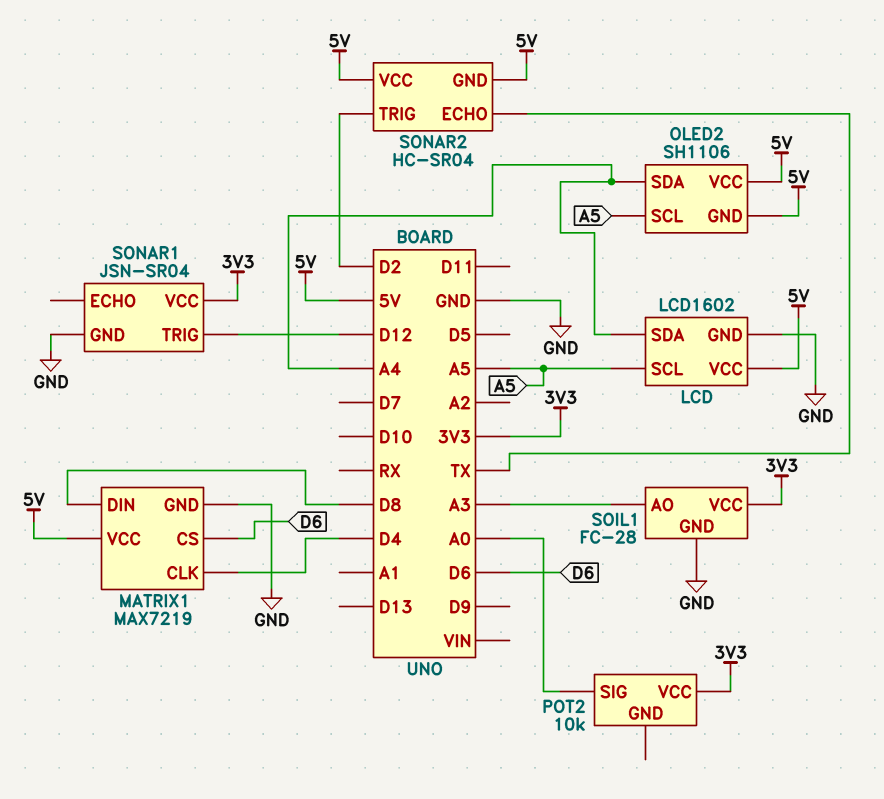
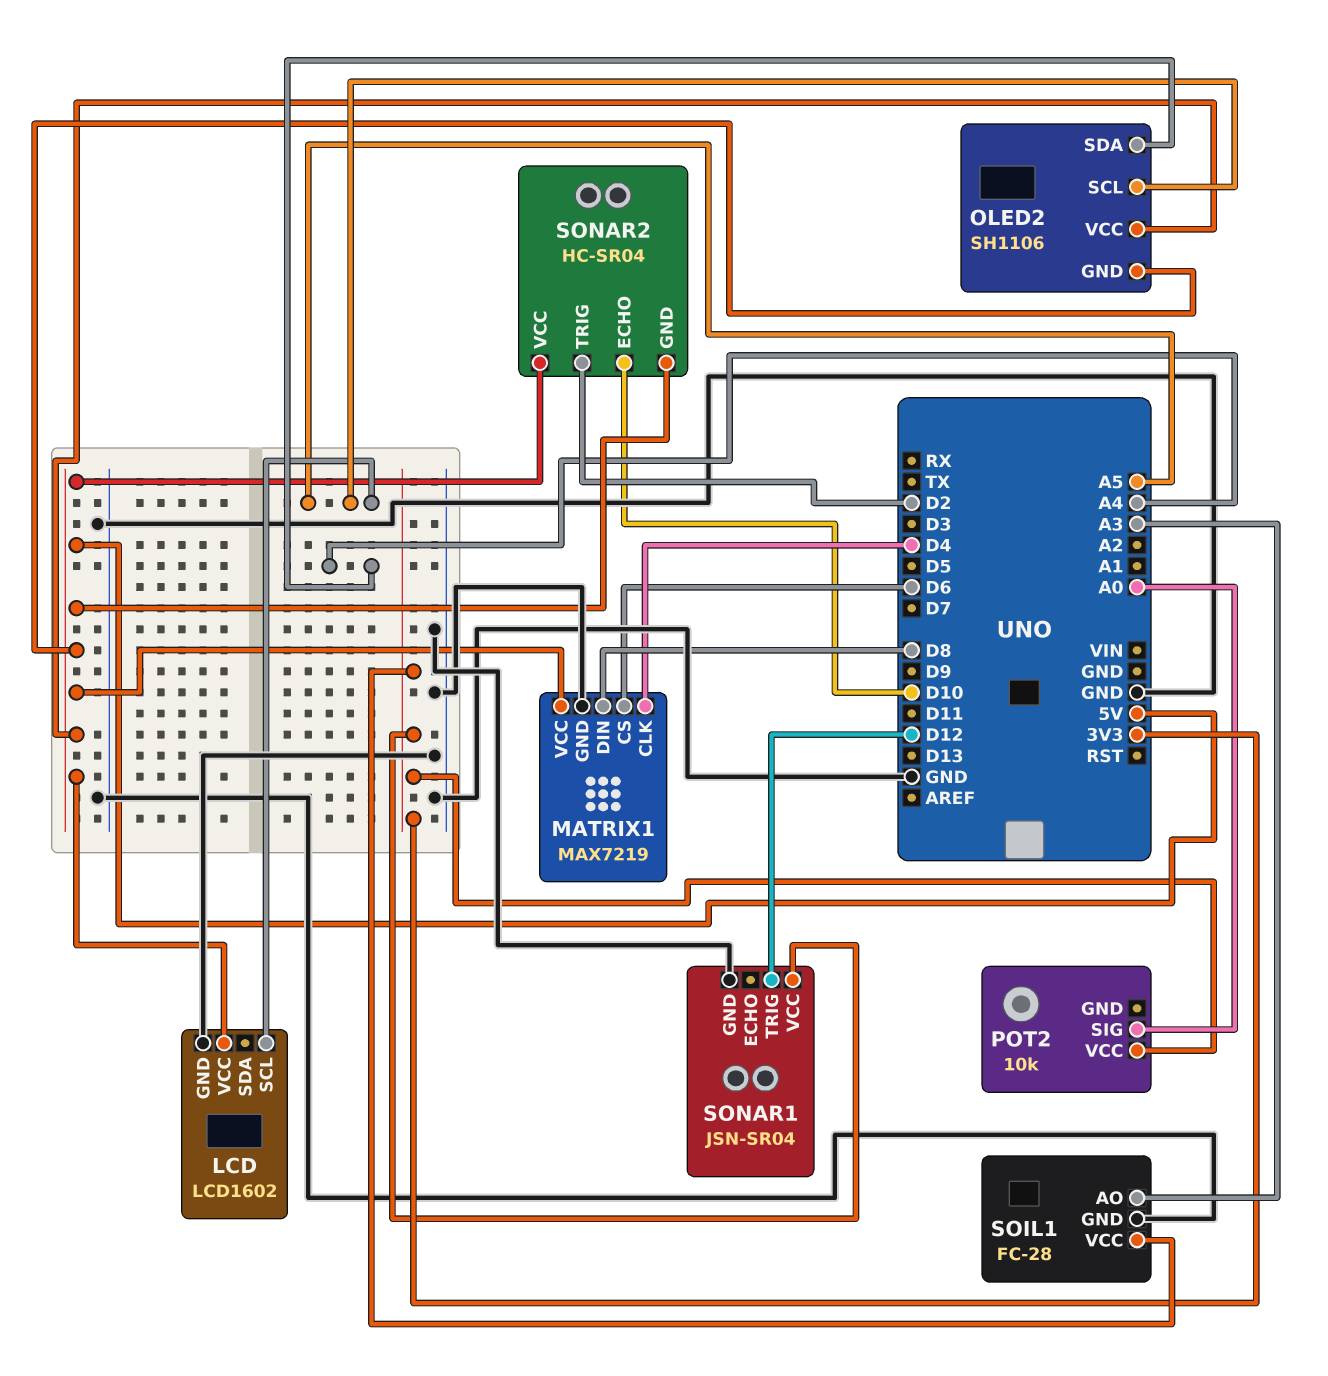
LCD pin SDA: A4 -> none
SONAR2 pin ECHO: TX -> D10

